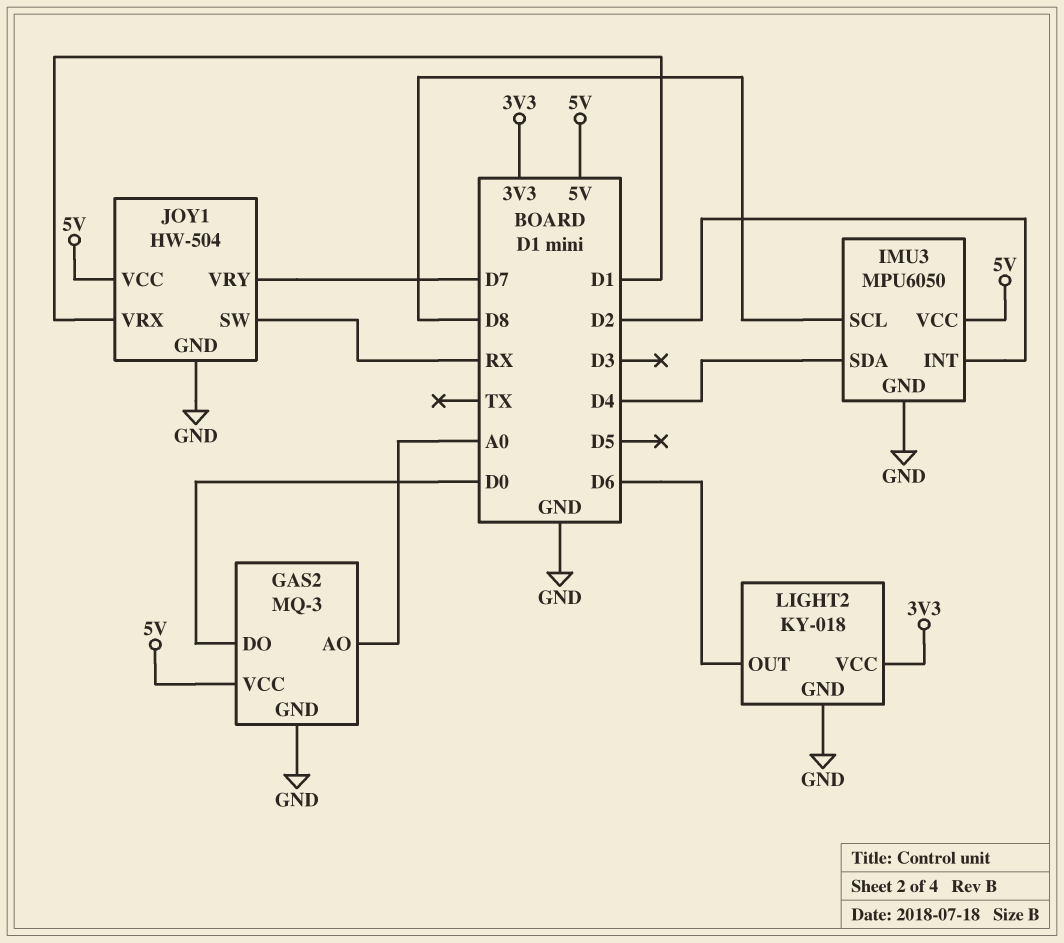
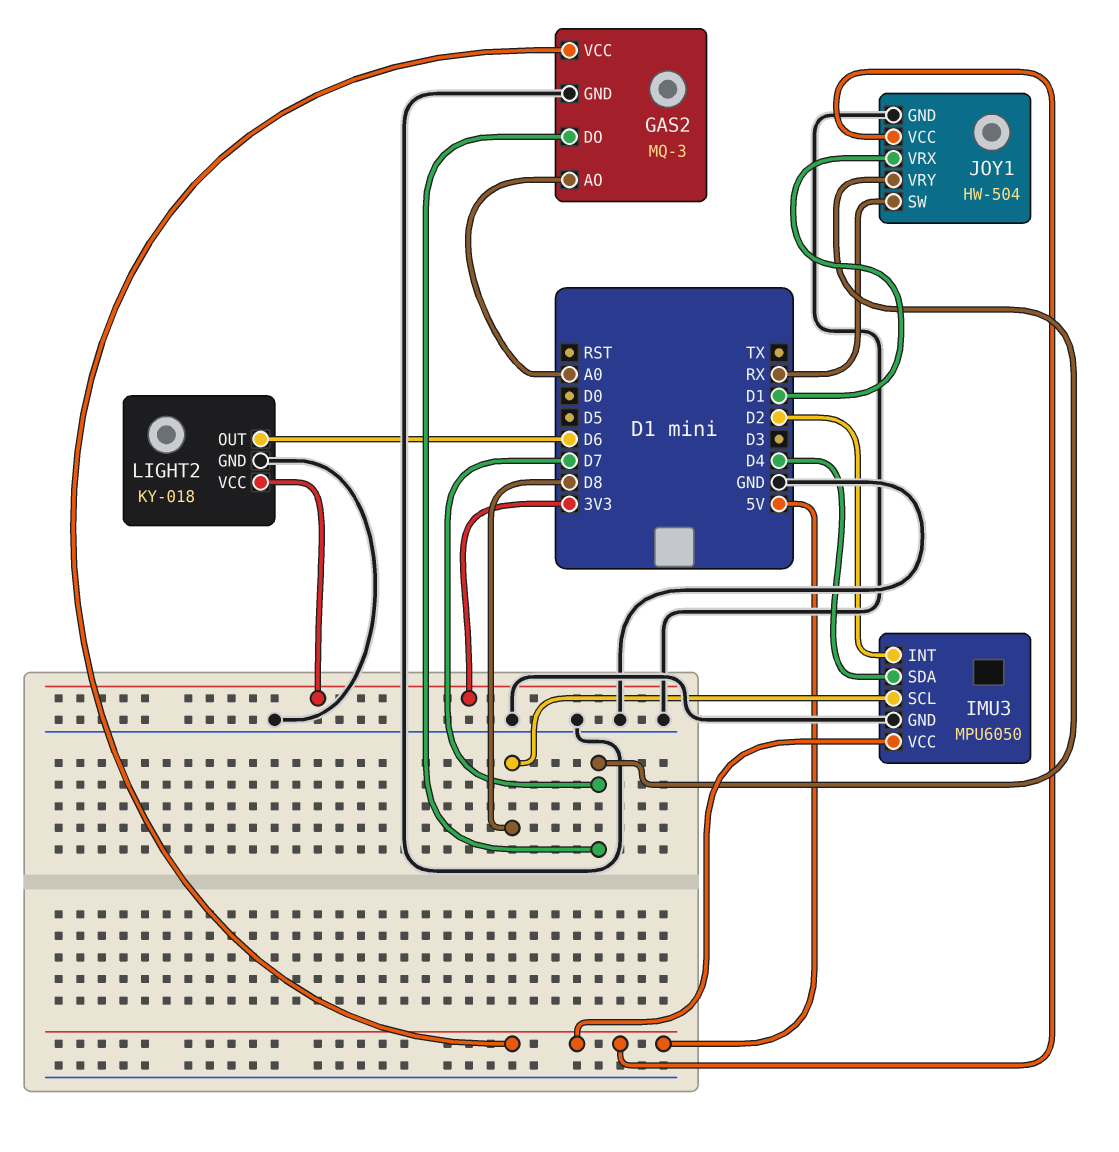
GAS2 pin DO: D0 -> D7

